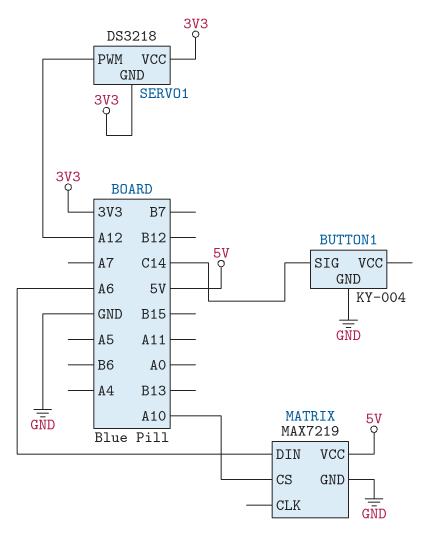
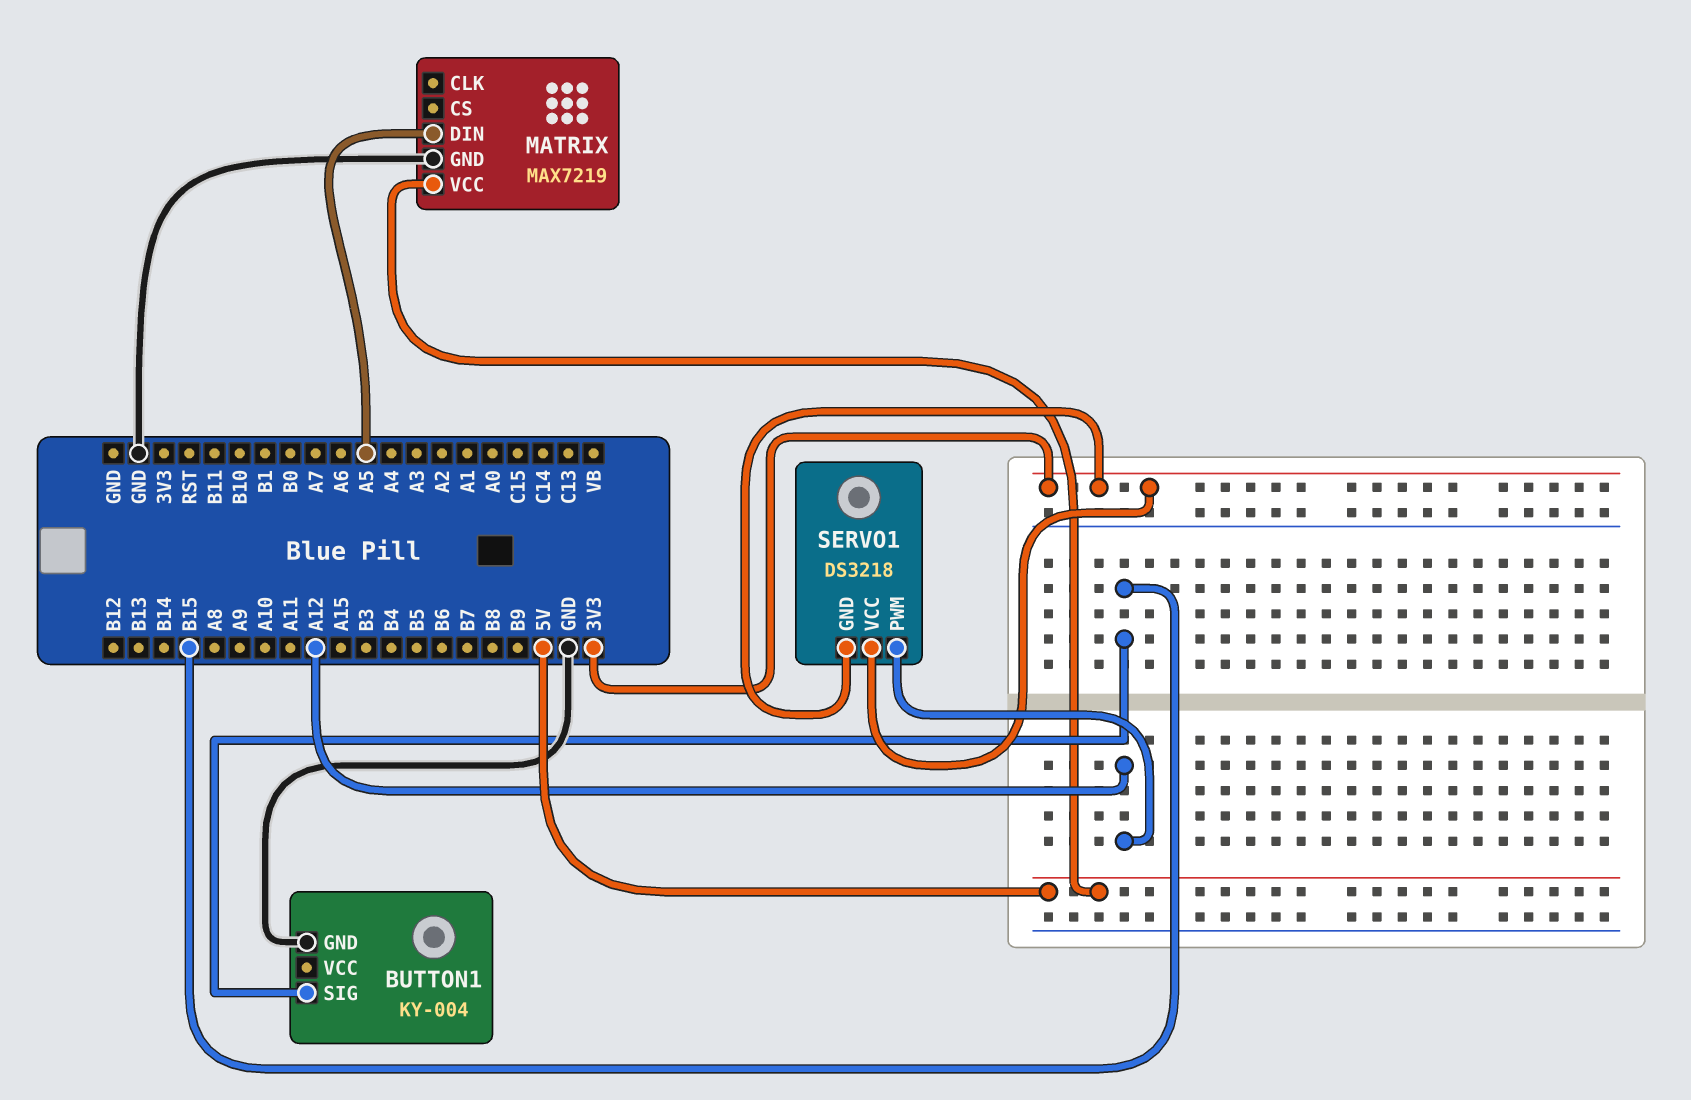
BUTTON1 pin SIG: C14 -> B15
MATRIX pin CS: A10 -> none
MATRIX pin DIN: A6 -> A5

